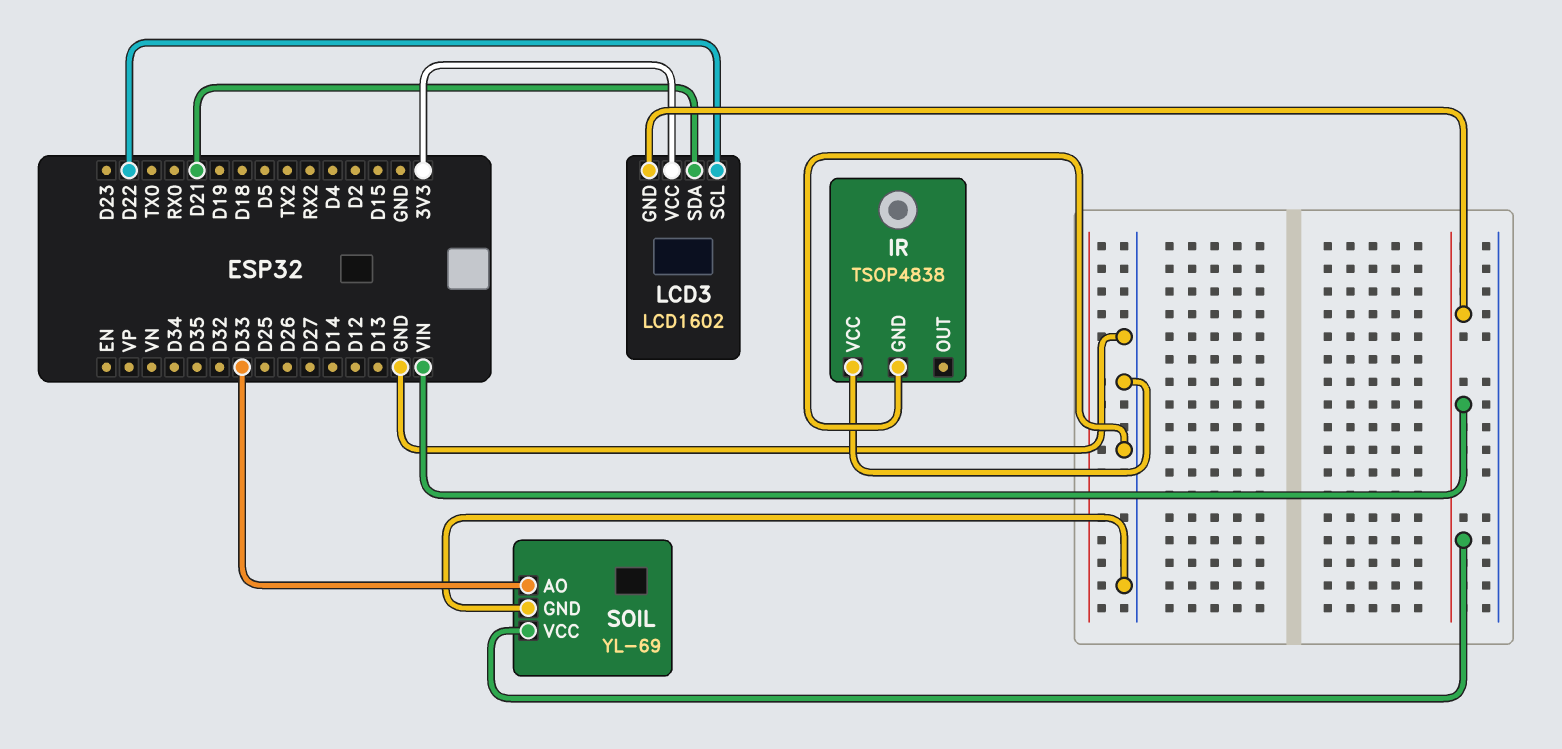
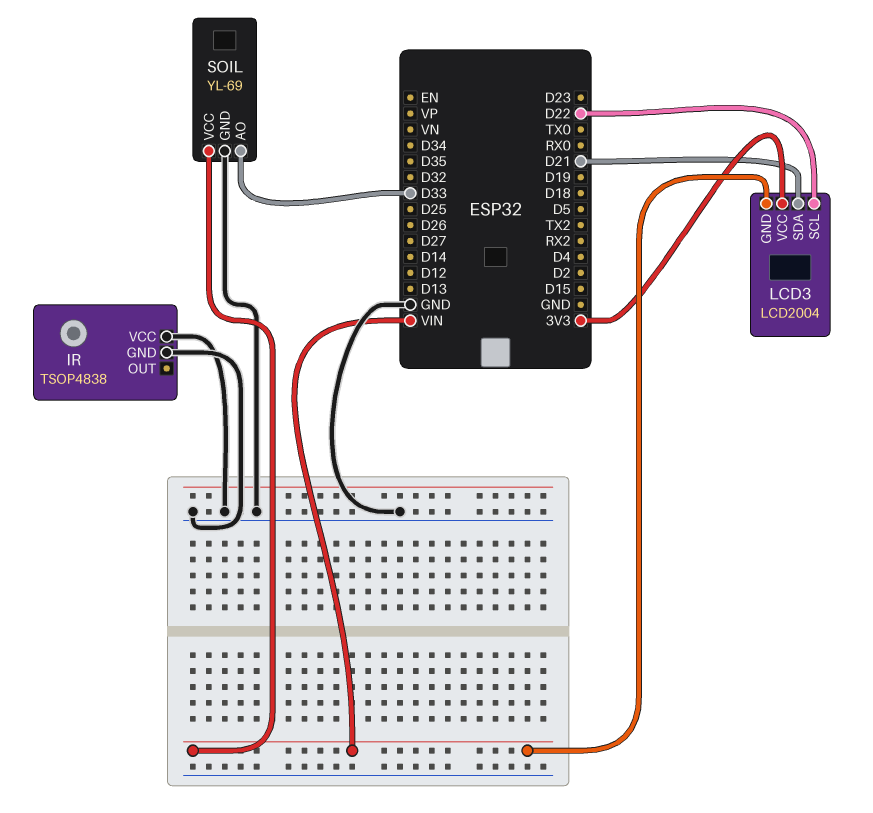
LCD3: LCD1602 -> LCD2004

